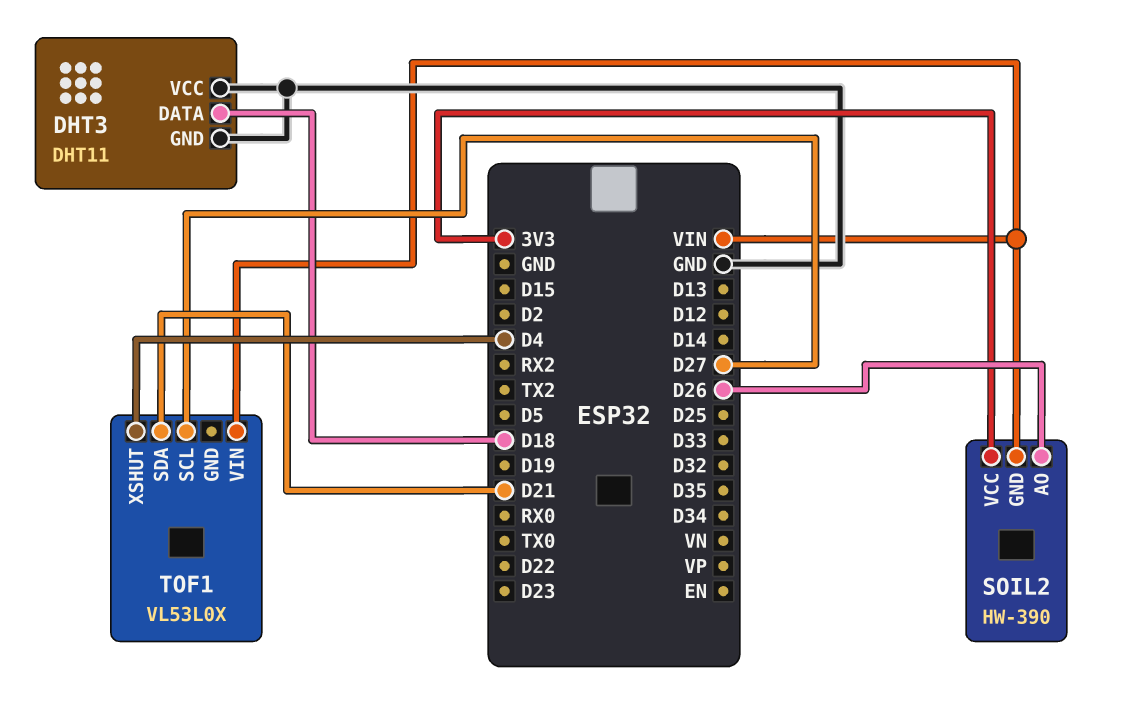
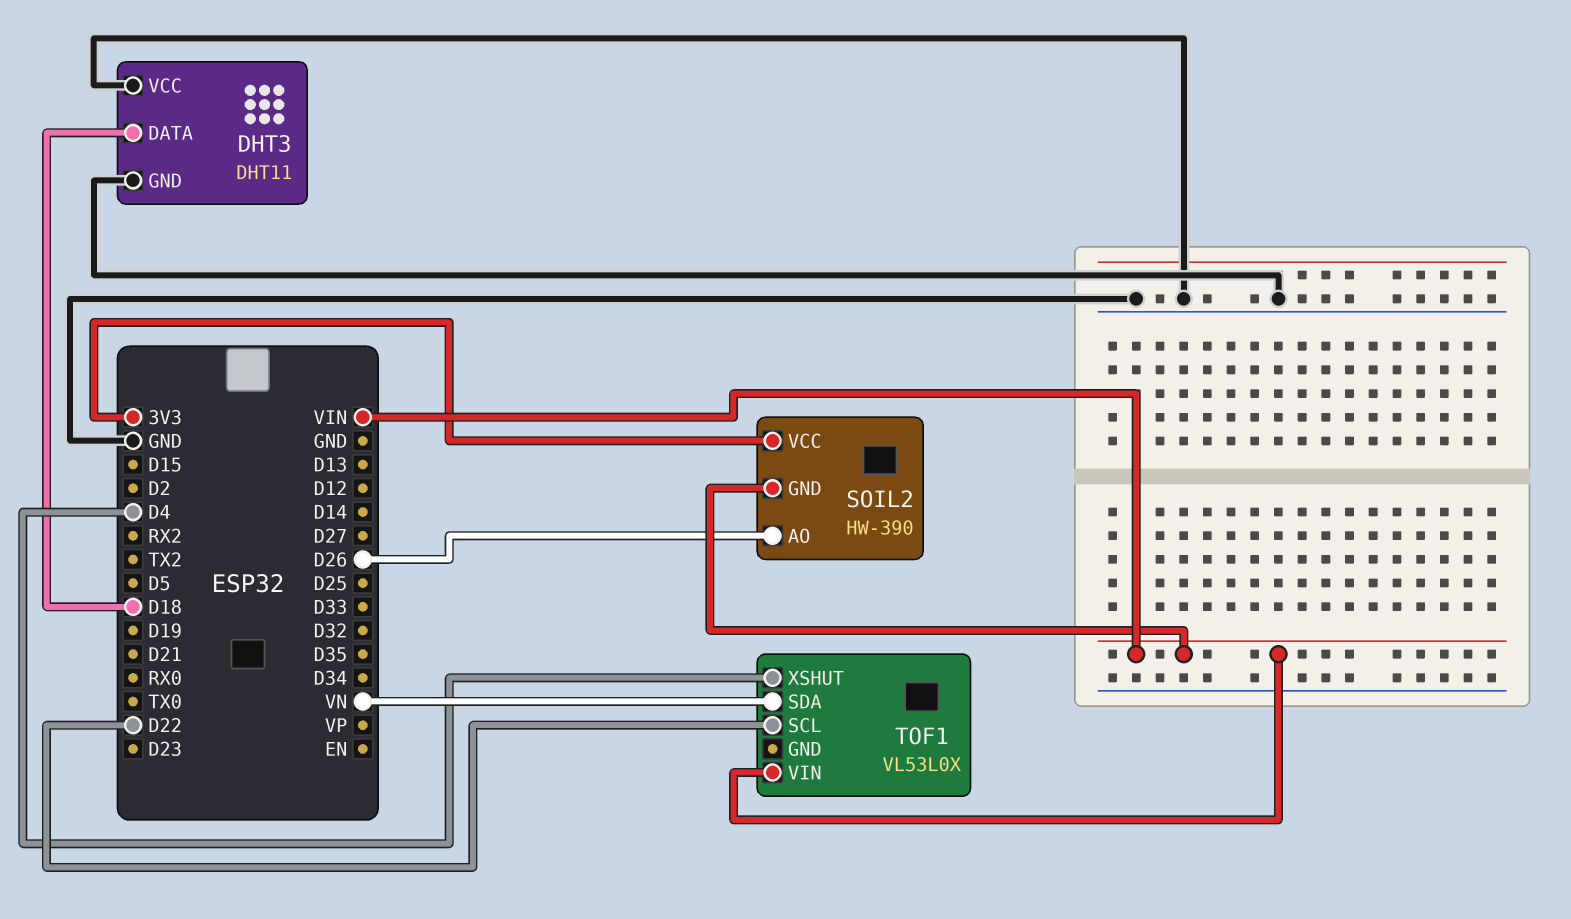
TOF1 pin SCL: D27 -> D22
TOF1 pin SDA: D21 -> VN

